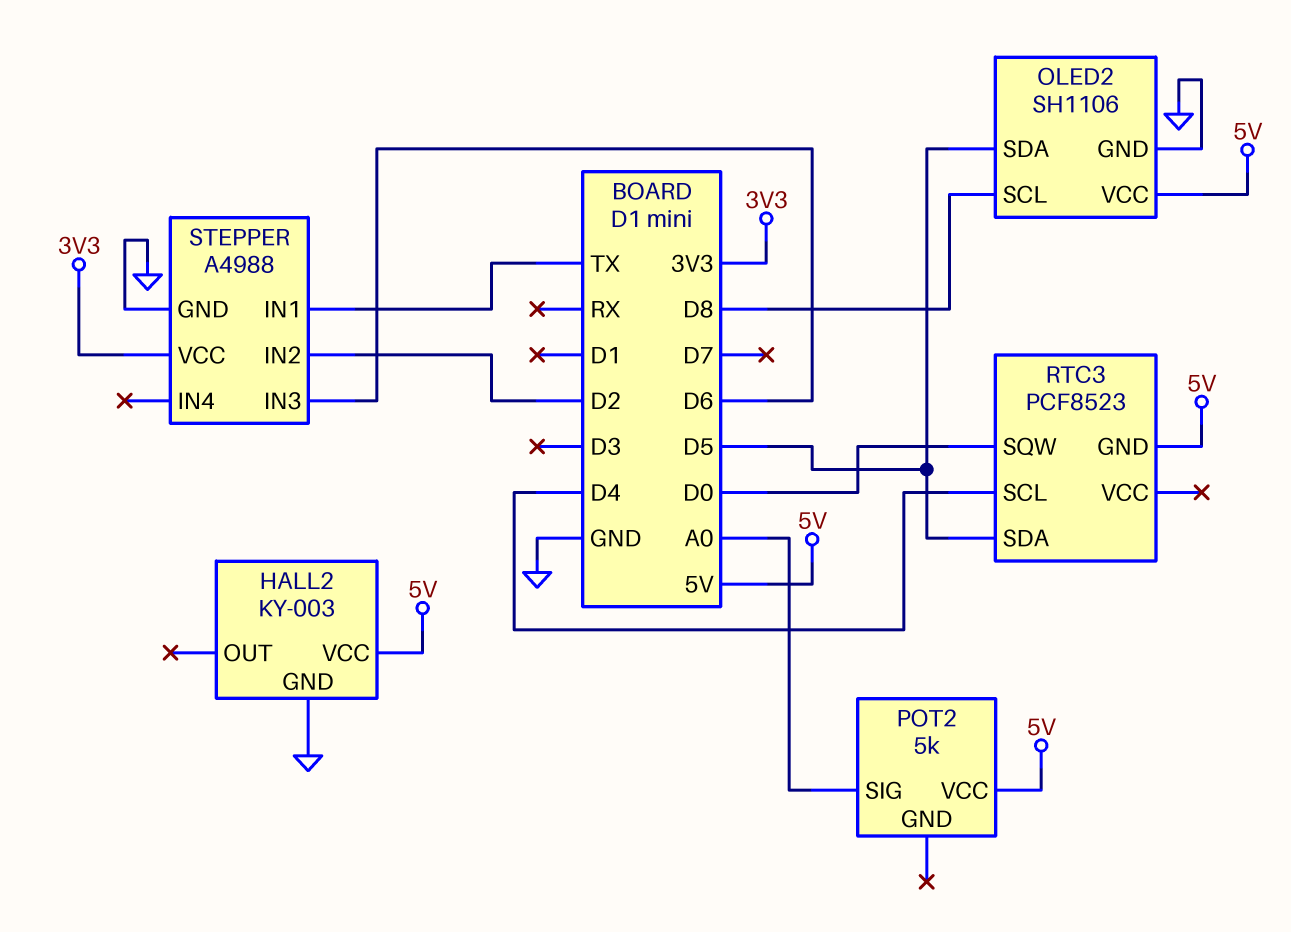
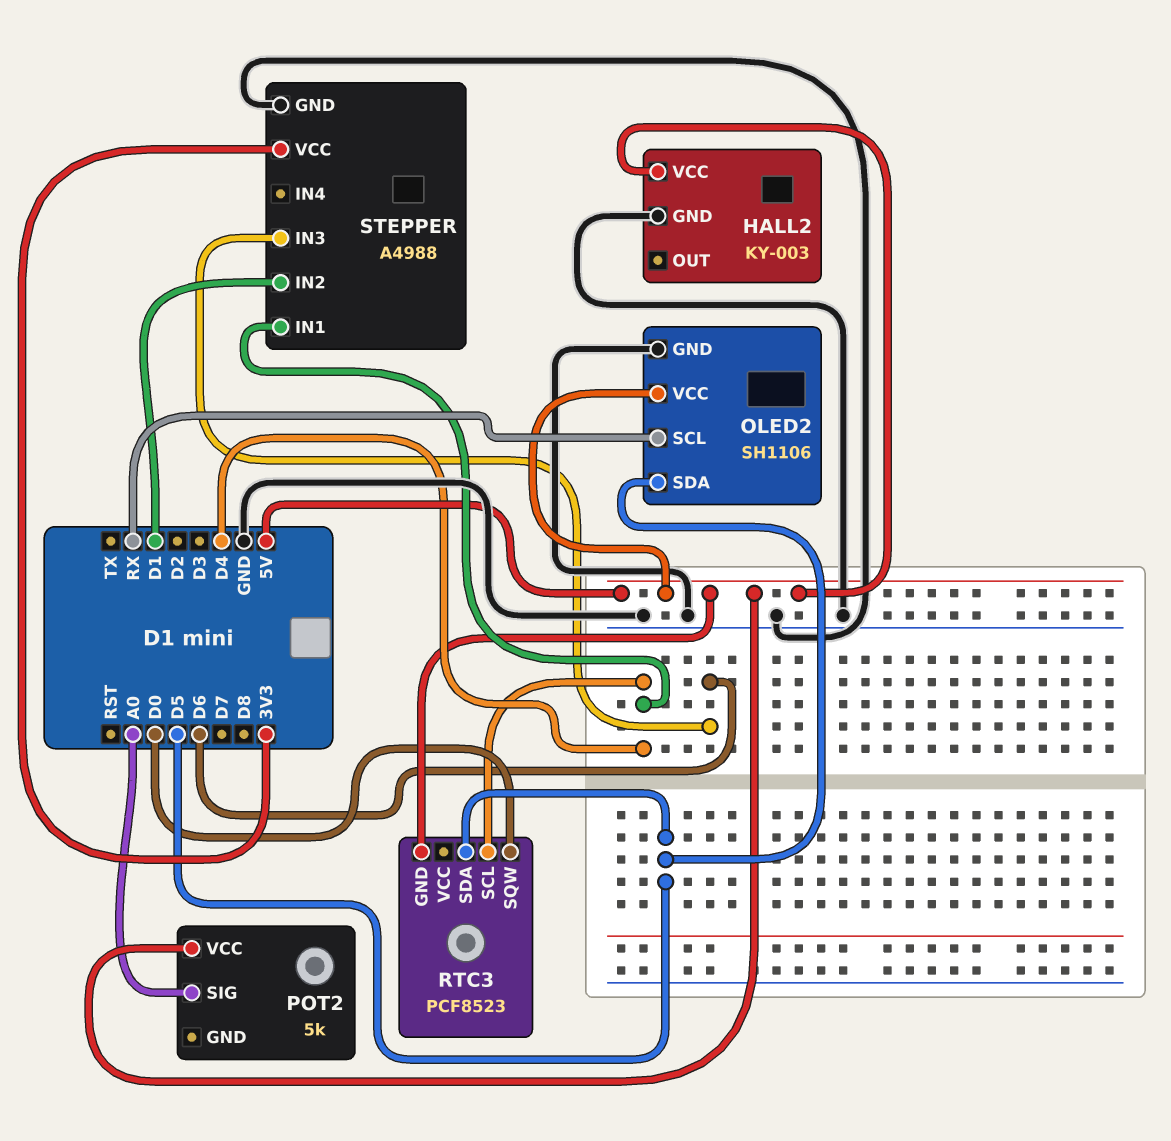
OLED2 pin SCL: D8 -> RX
STEPPER pin IN1: TX -> D4
STEPPER pin IN2: D2 -> D1

